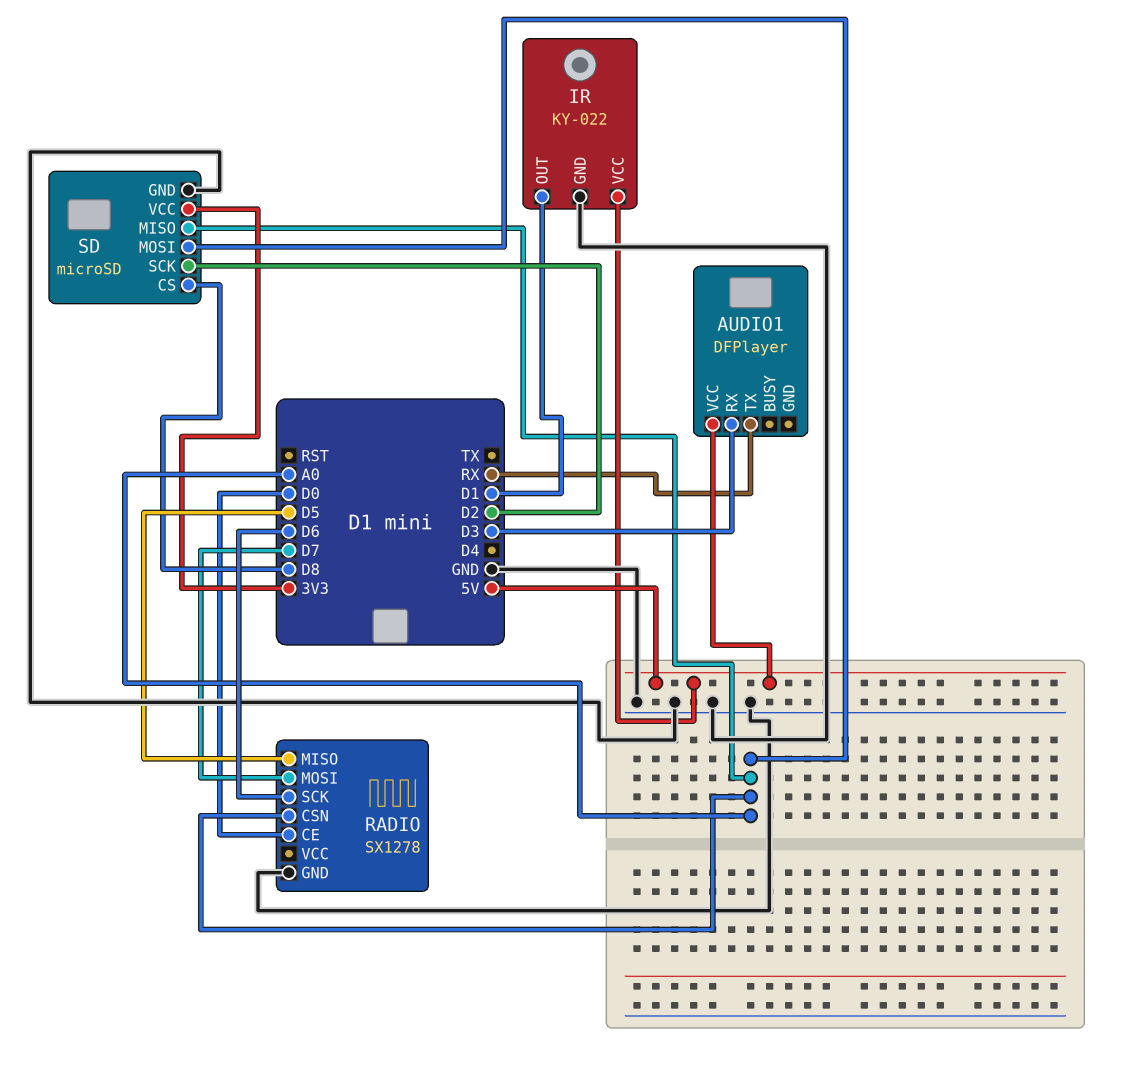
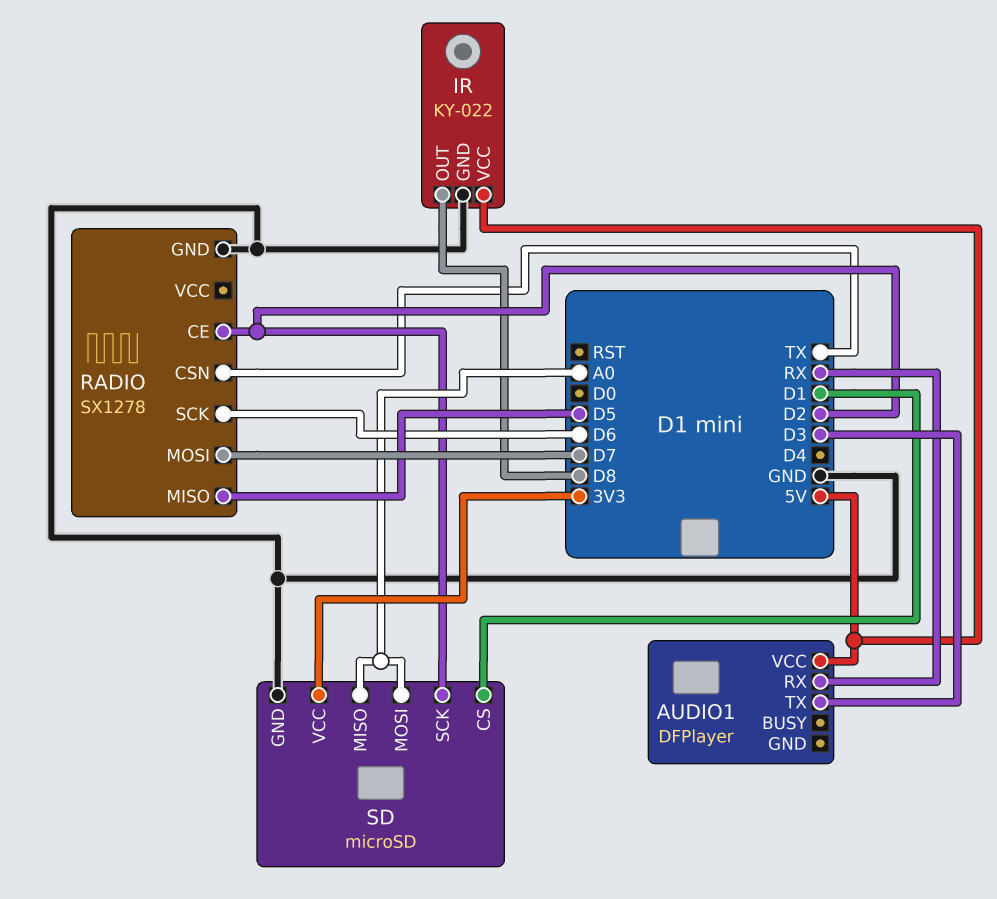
AUDIO1 pin RX: D3 -> RX
AUDIO1 pin TX: RX -> D3
IR pin OUT: D1 -> D8
RADIO pin CE: D0 -> D2
RADIO pin CSN: A0 -> TX
SD pin CS: D8 -> D1

